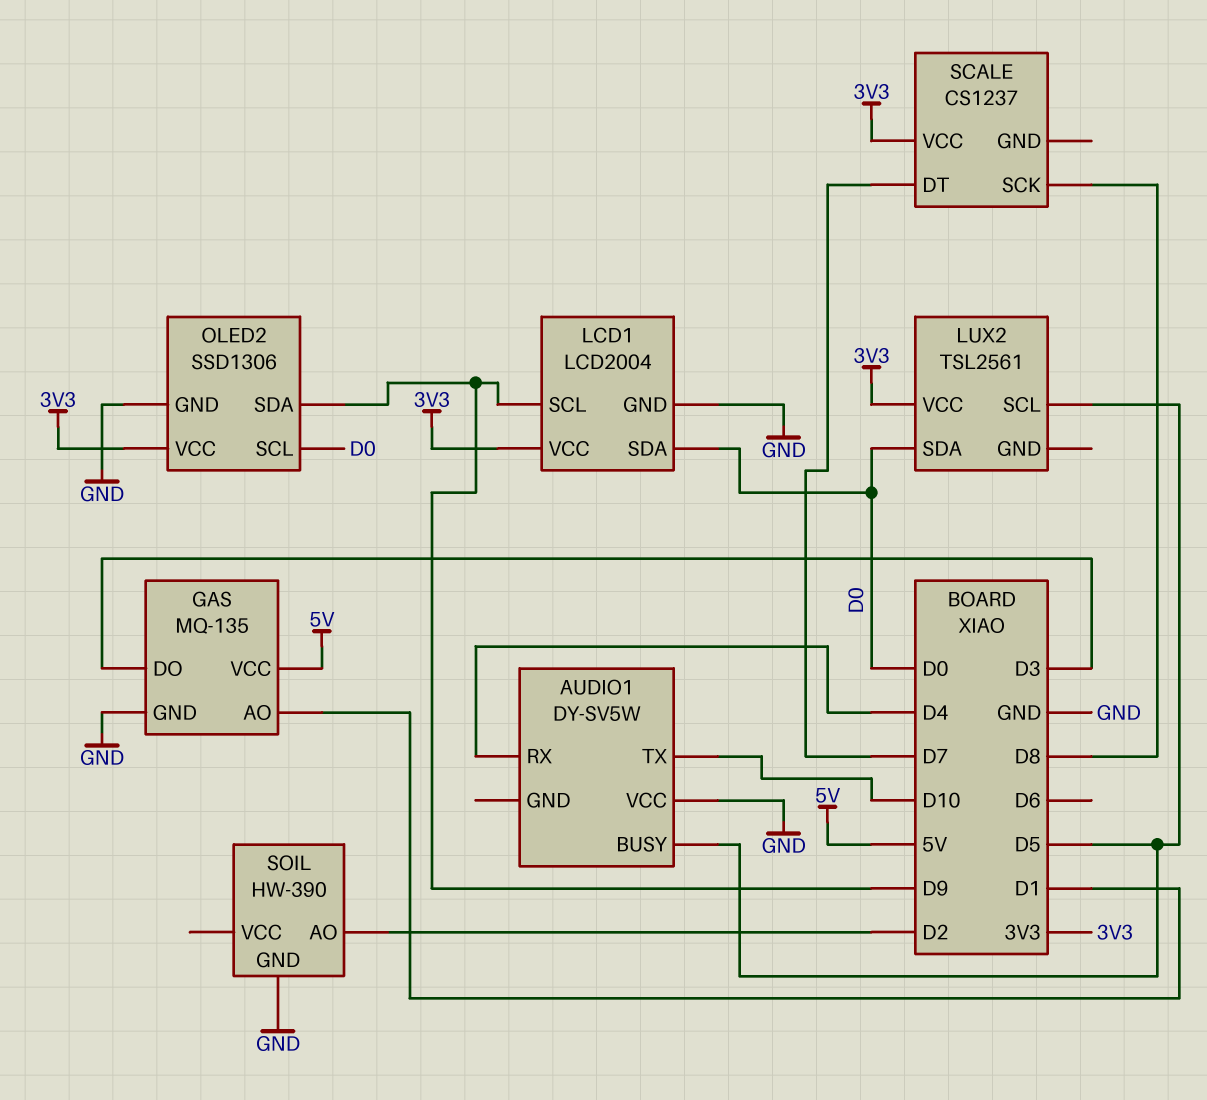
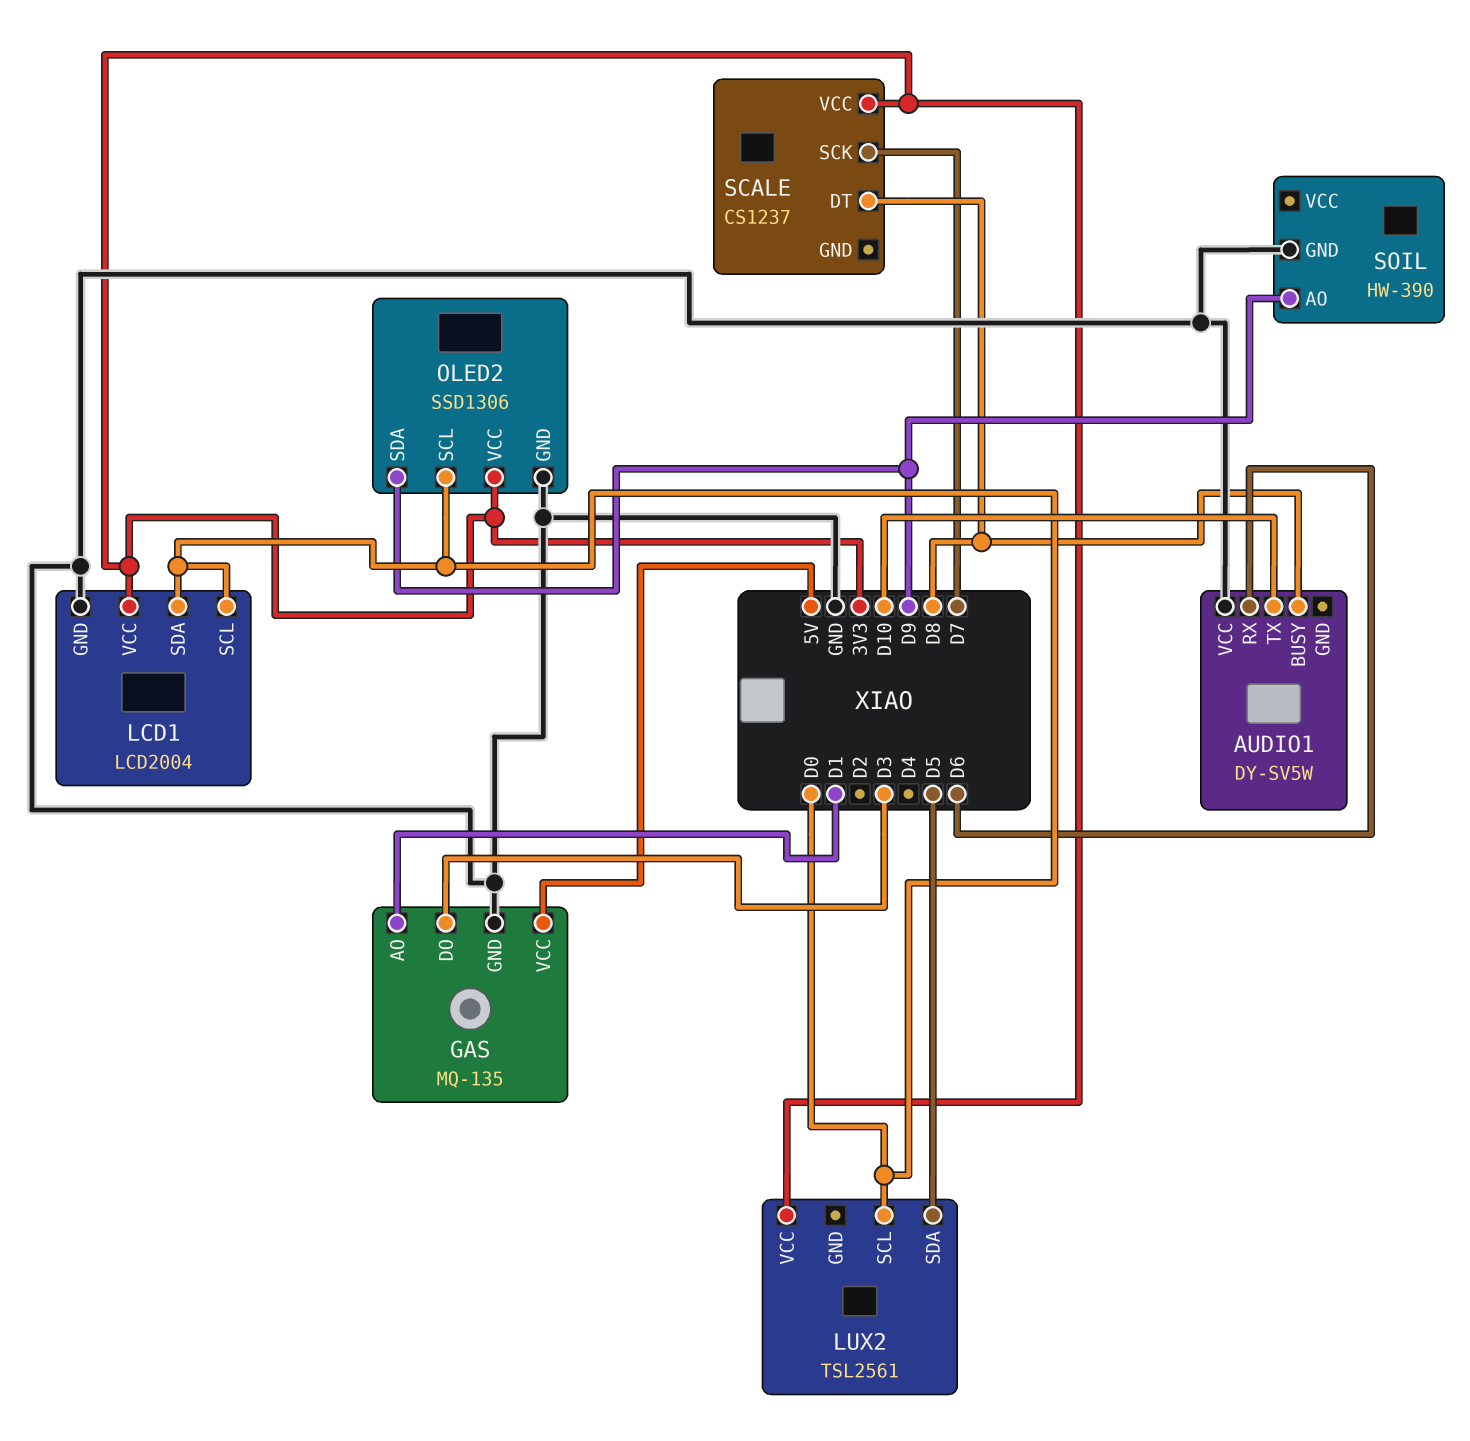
AUDIO1 pin BUSY: D5 -> D8
AUDIO1 pin RX: D4 -> D6
LCD1 pin SCL: D9 -> D0
LUX2 pin SCL: D5 -> D0
LUX2 pin SDA: D0 -> D5
SCALE pin DT: D7 -> D8
SCALE pin SCK: D8 -> D7
SOIL pin AO: D2 -> D9

